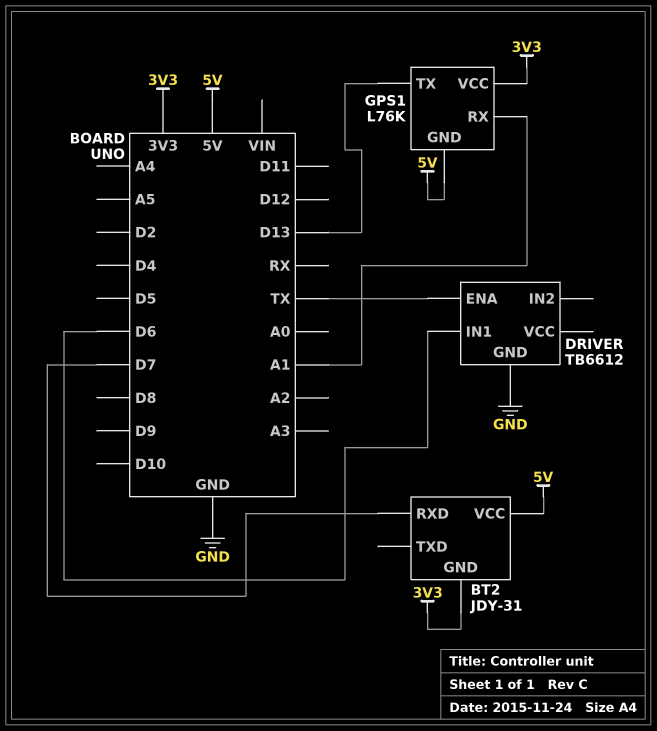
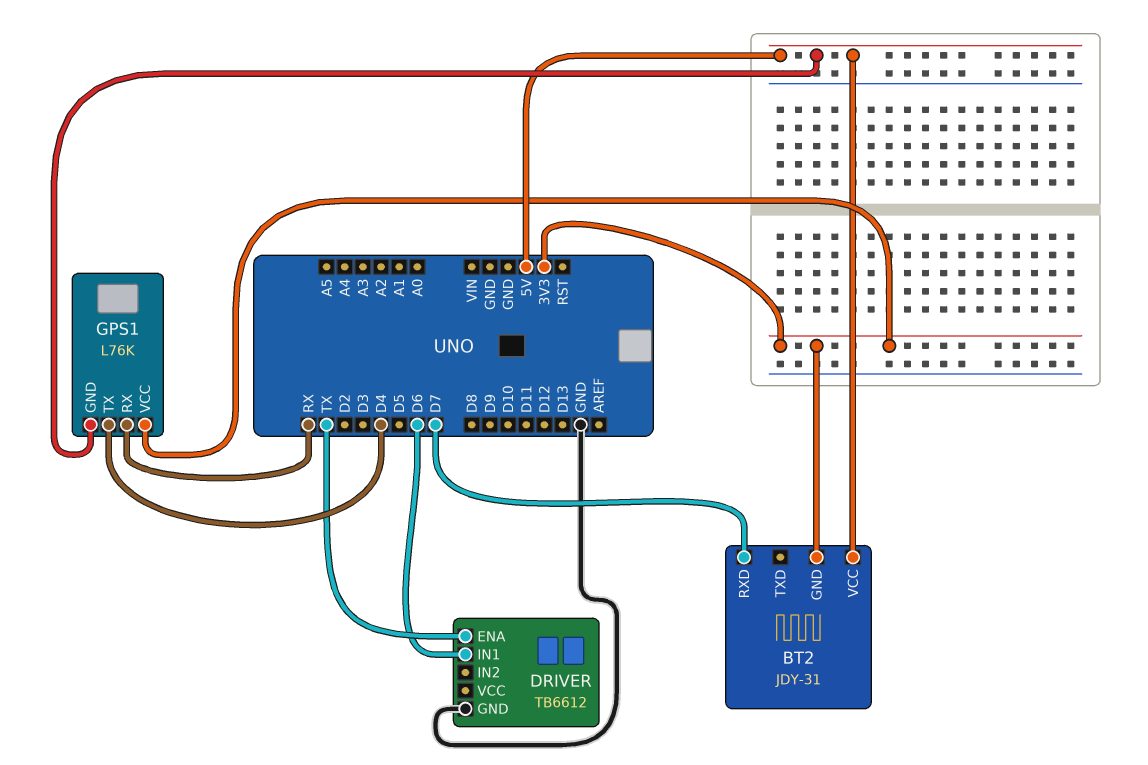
GPS1 pin RX: A1 -> RX
GPS1 pin TX: D13 -> D4

